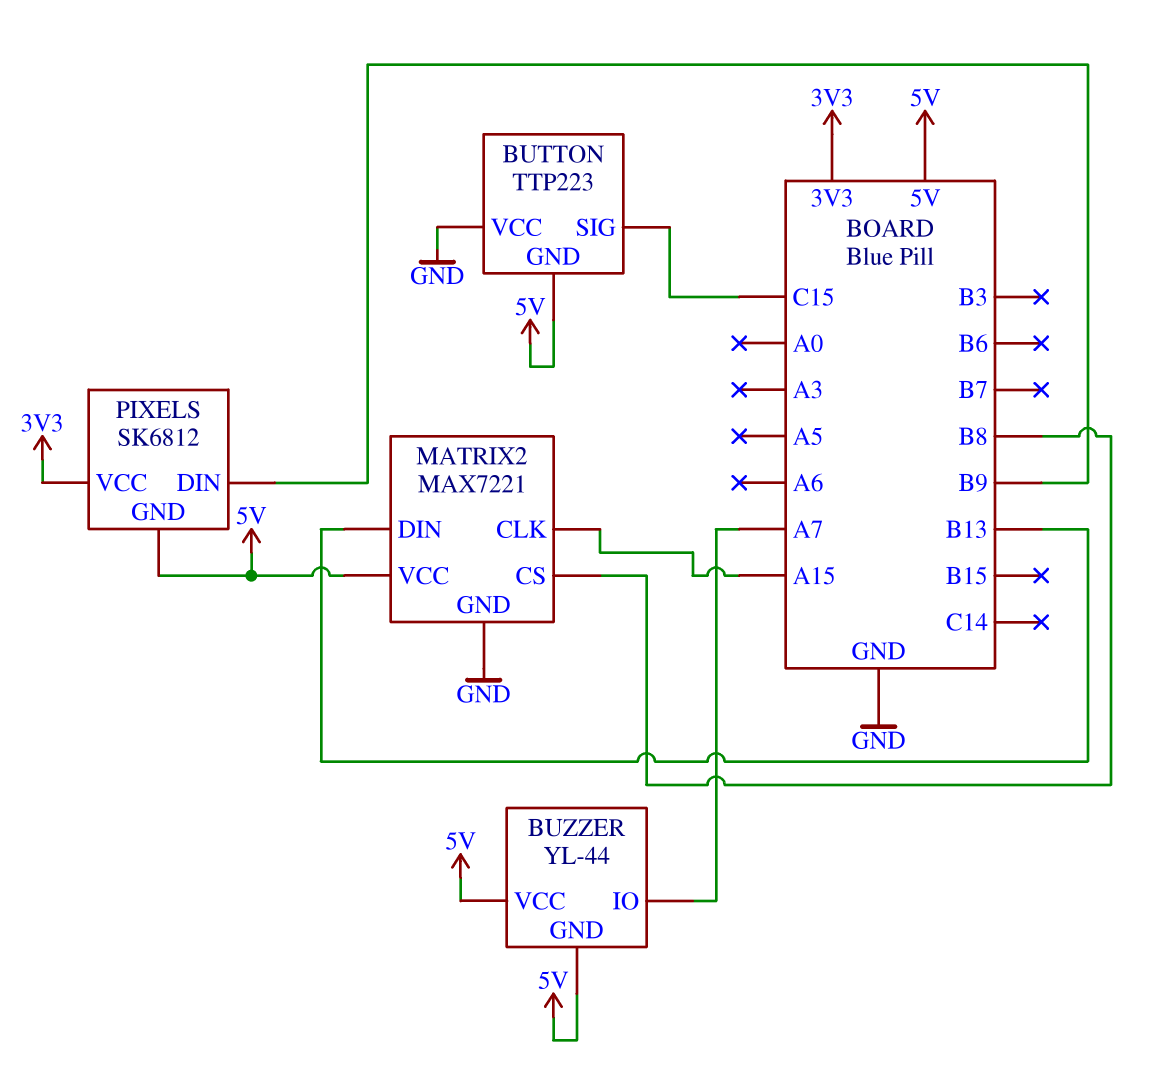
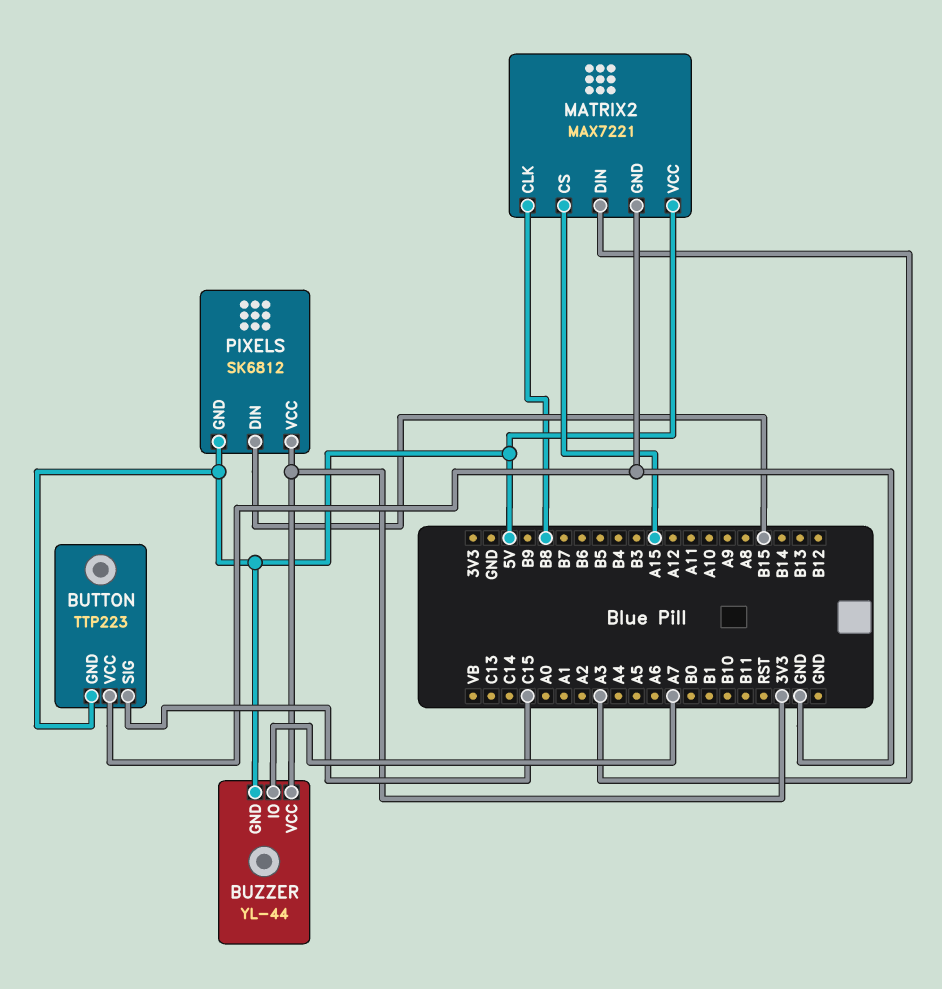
BUZZER pin VCC: 5V -> 3V3
MATRIX2 pin CLK: A15 -> B8
MATRIX2 pin CS: B8 -> A15
MATRIX2 pin DIN: B13 -> A3
PIXELS pin DIN: B9 -> B15

